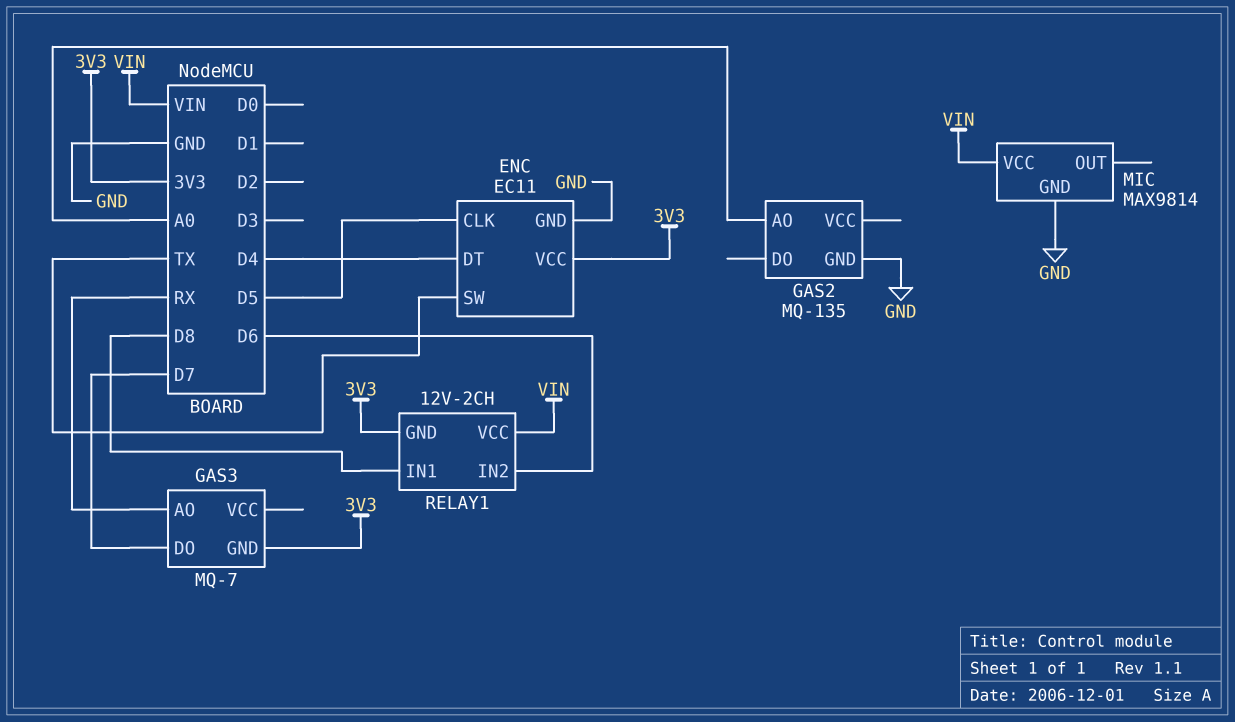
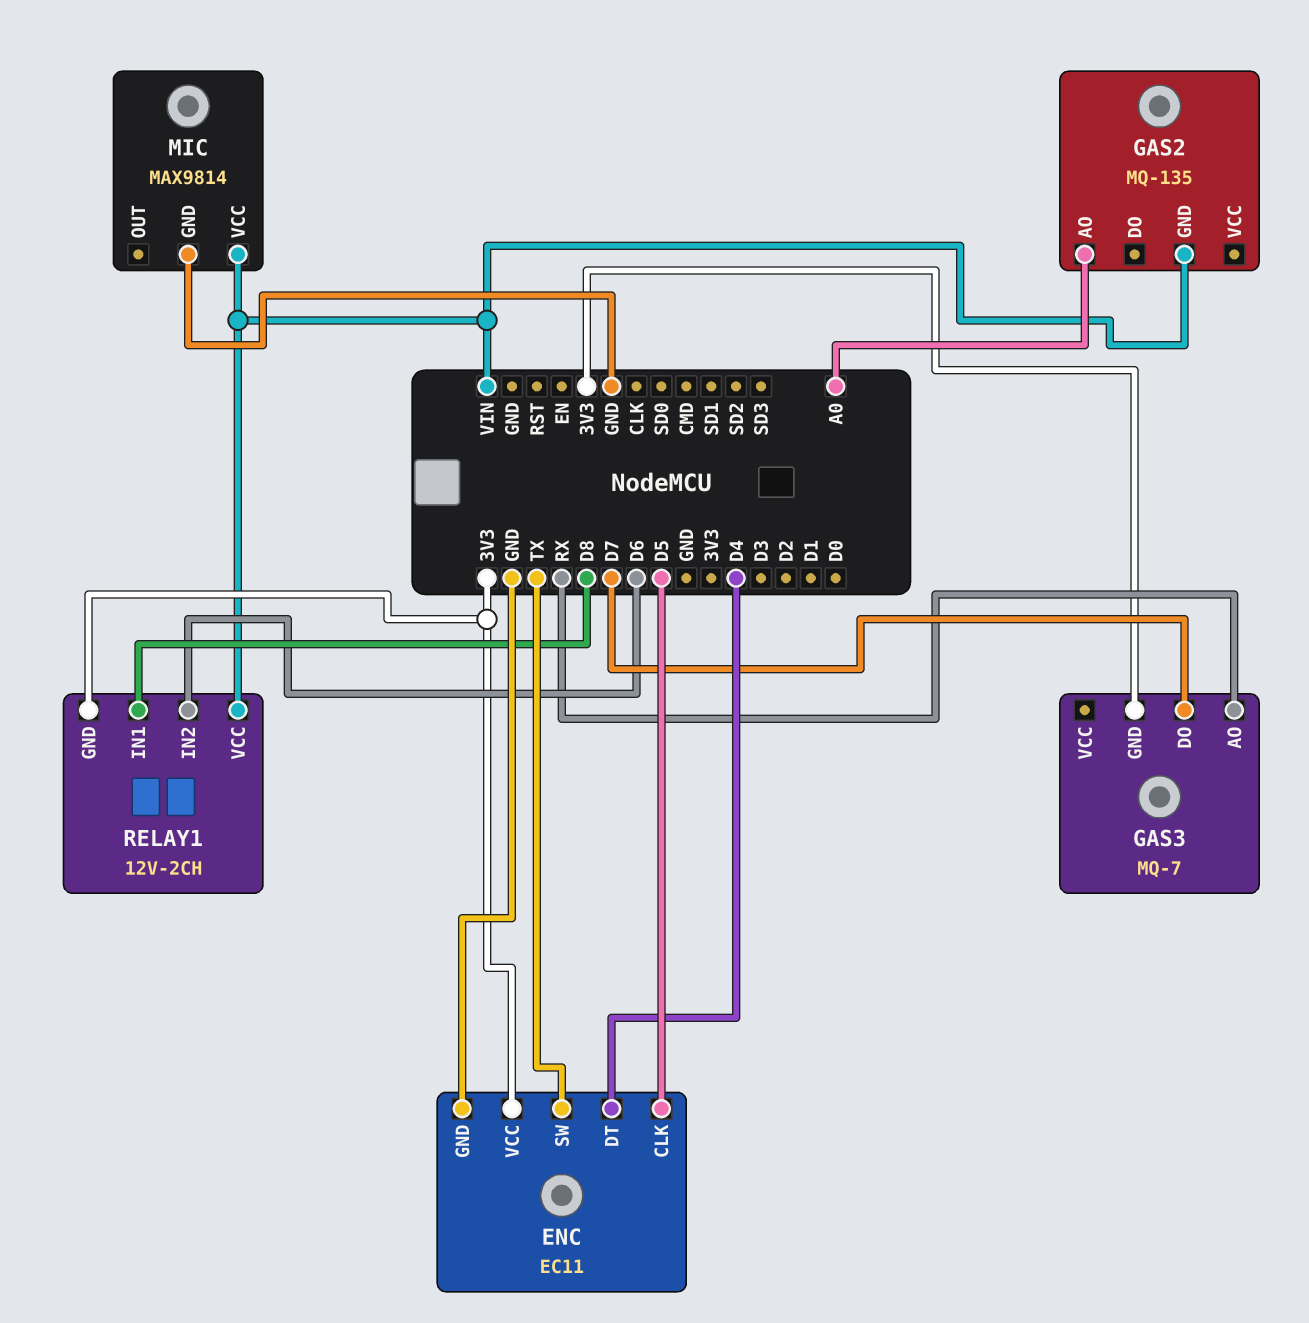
GAS2 pin GND: GND -> VIN

